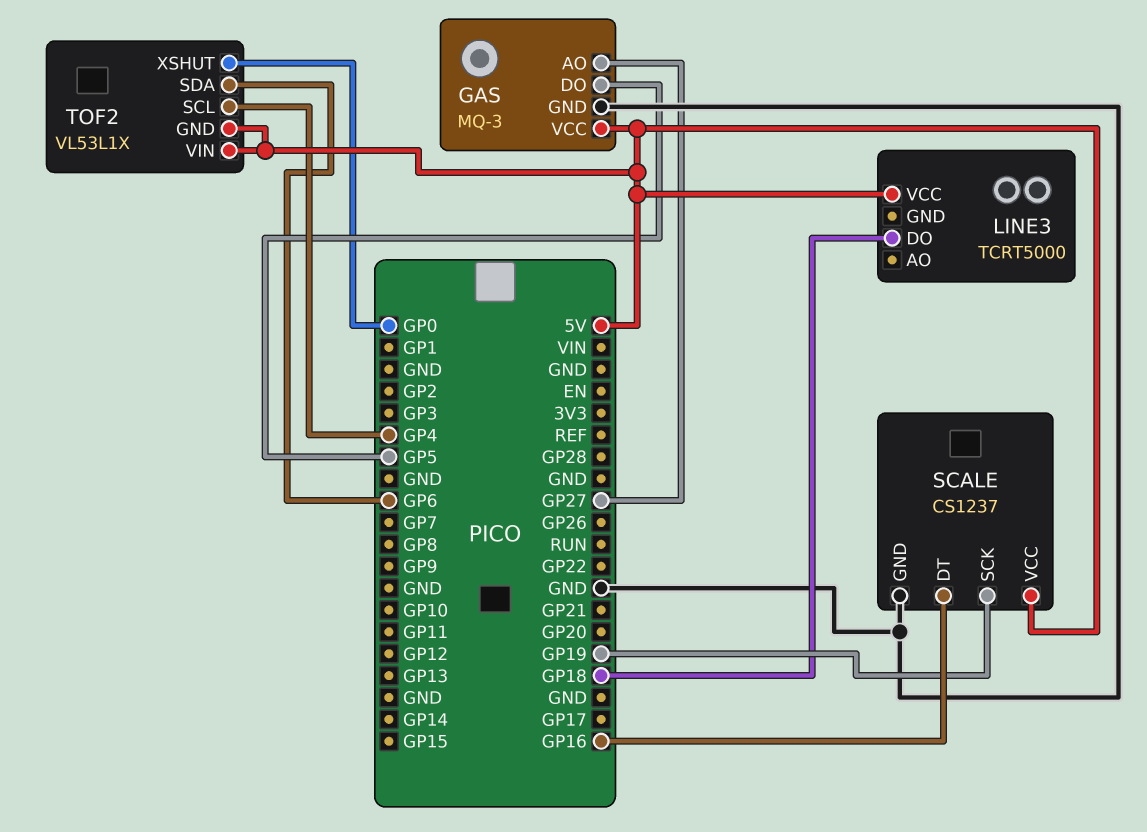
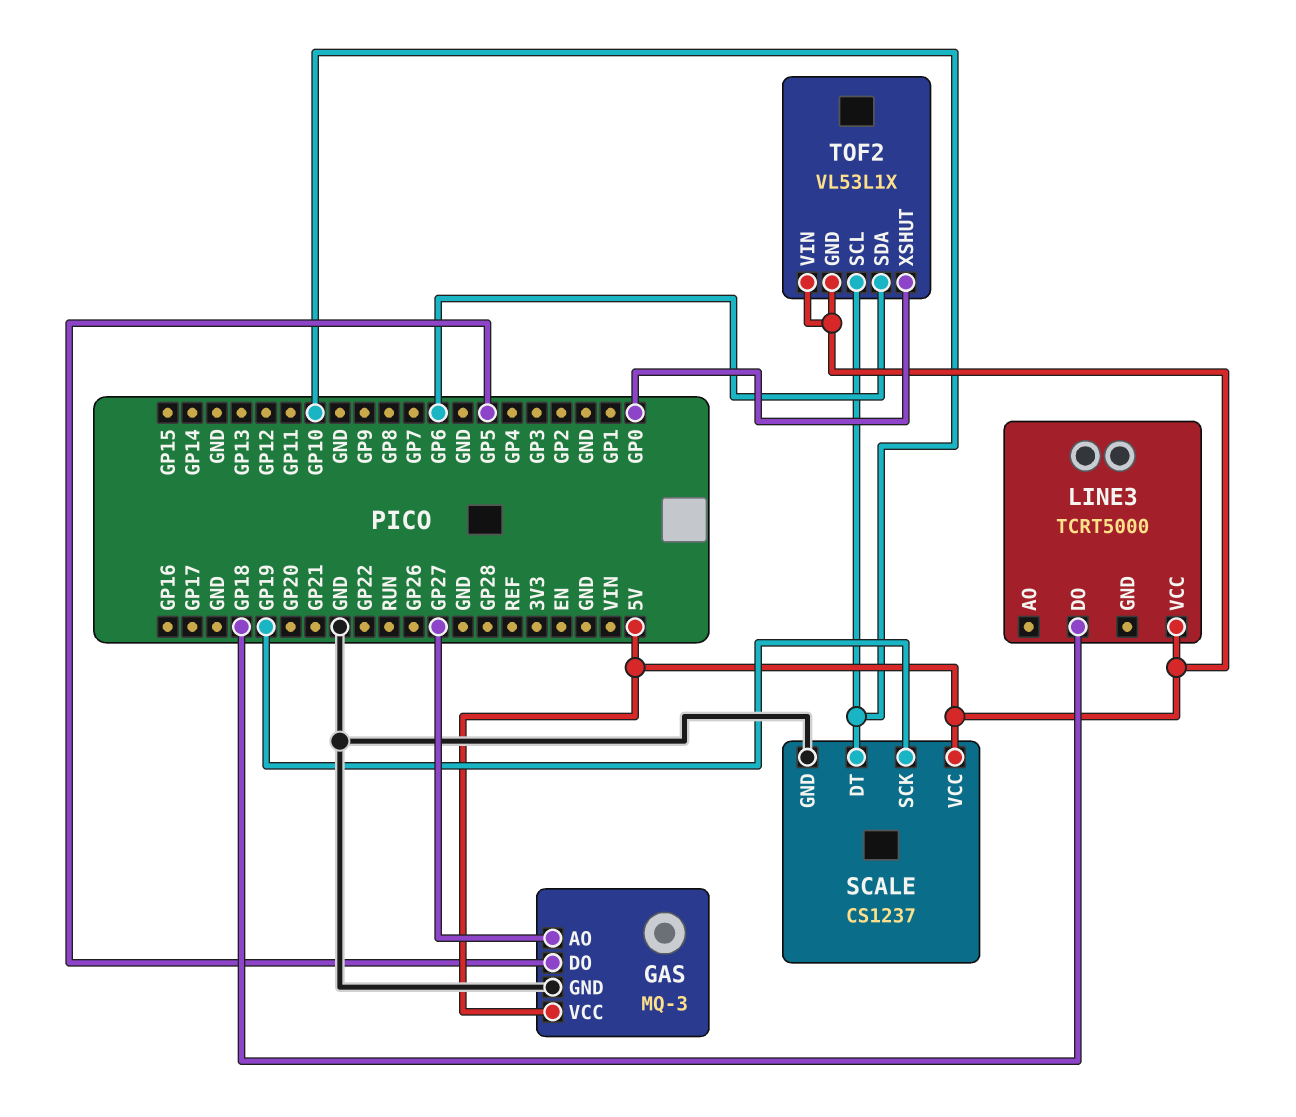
SCALE pin DT: GP16 -> GP10
TOF2 pin SCL: GP4 -> GP10

